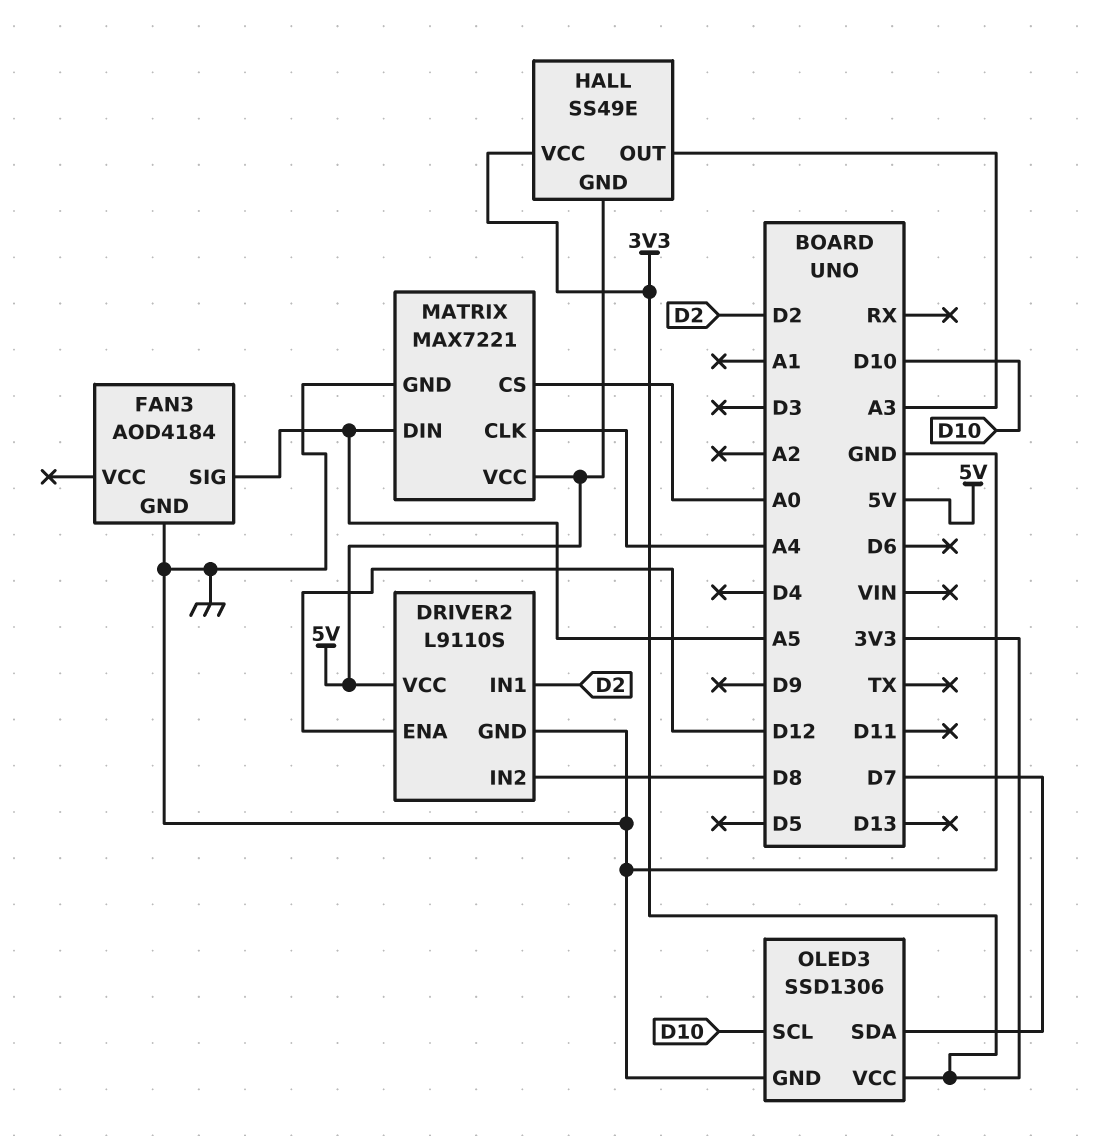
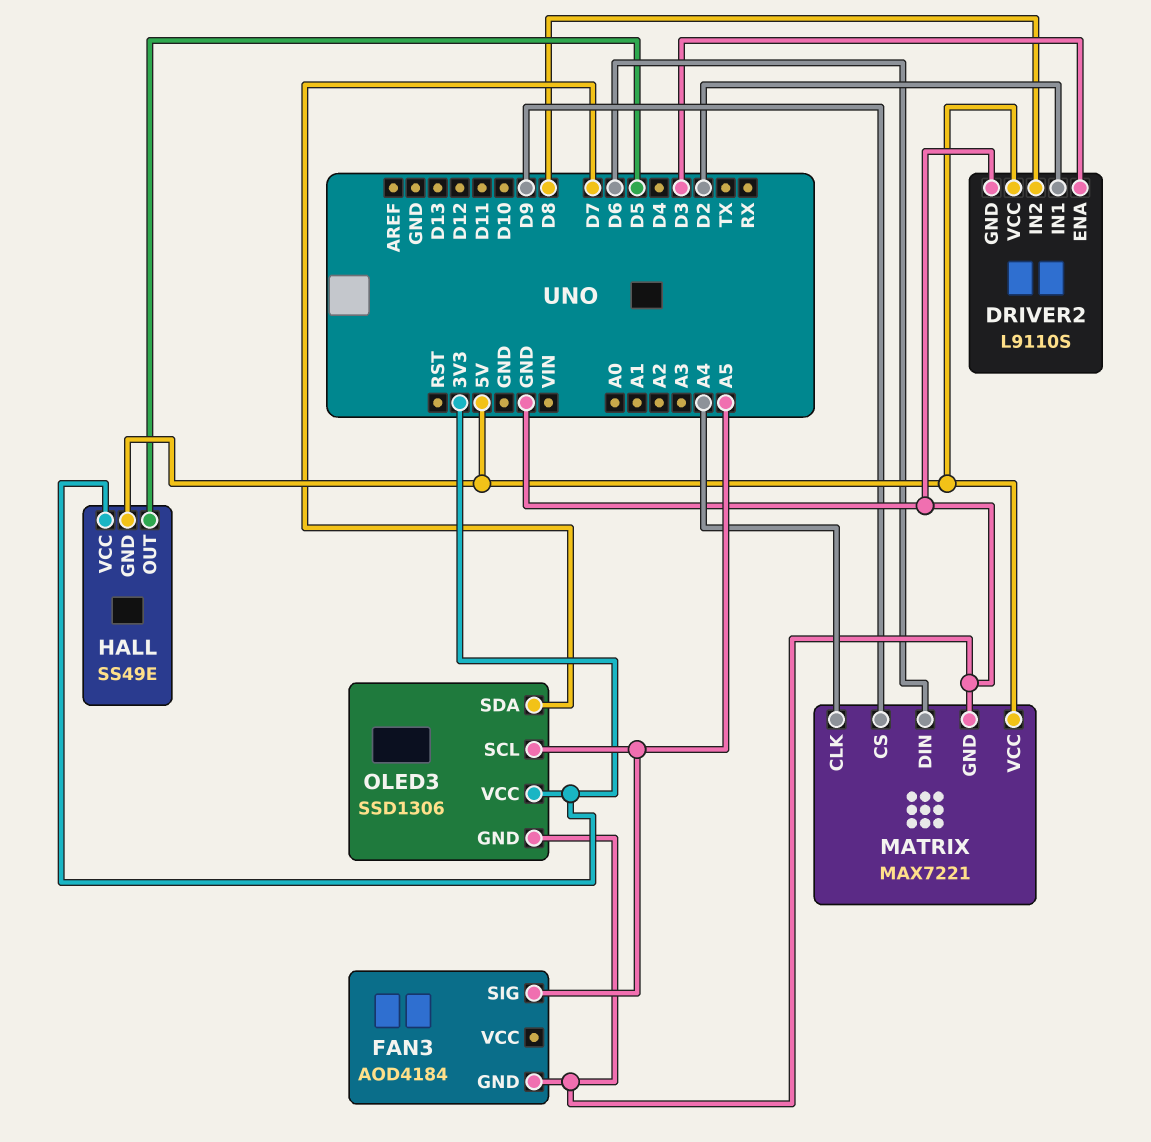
DRIVER2 pin ENA: D12 -> D3
HALL pin OUT: A3 -> D5
MATRIX pin CS: A0 -> D9
MATRIX pin DIN: A5 -> D6
OLED3 pin SCL: D10 -> A5

